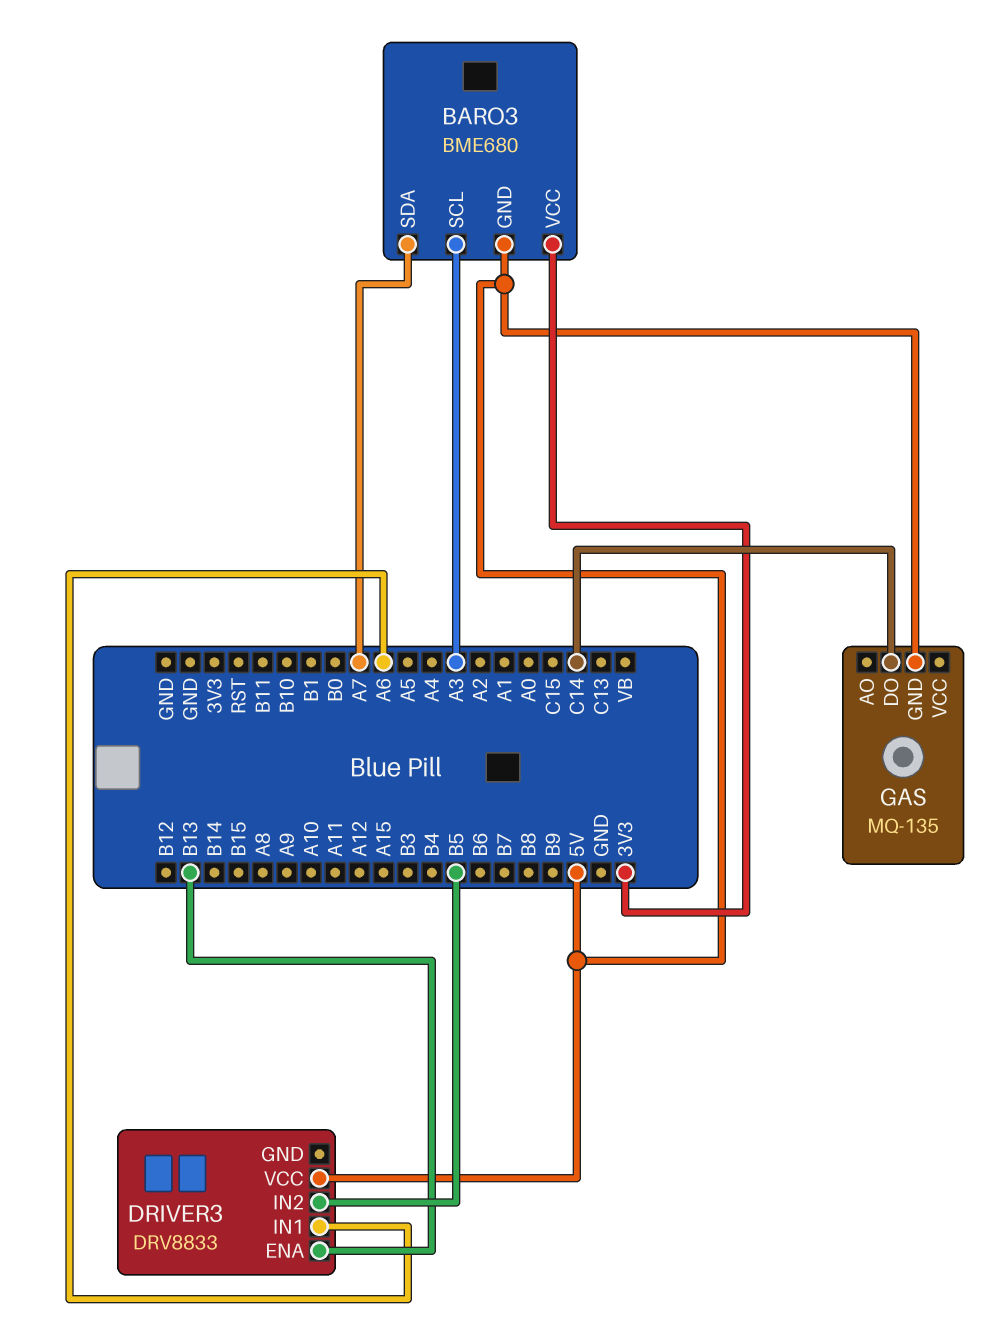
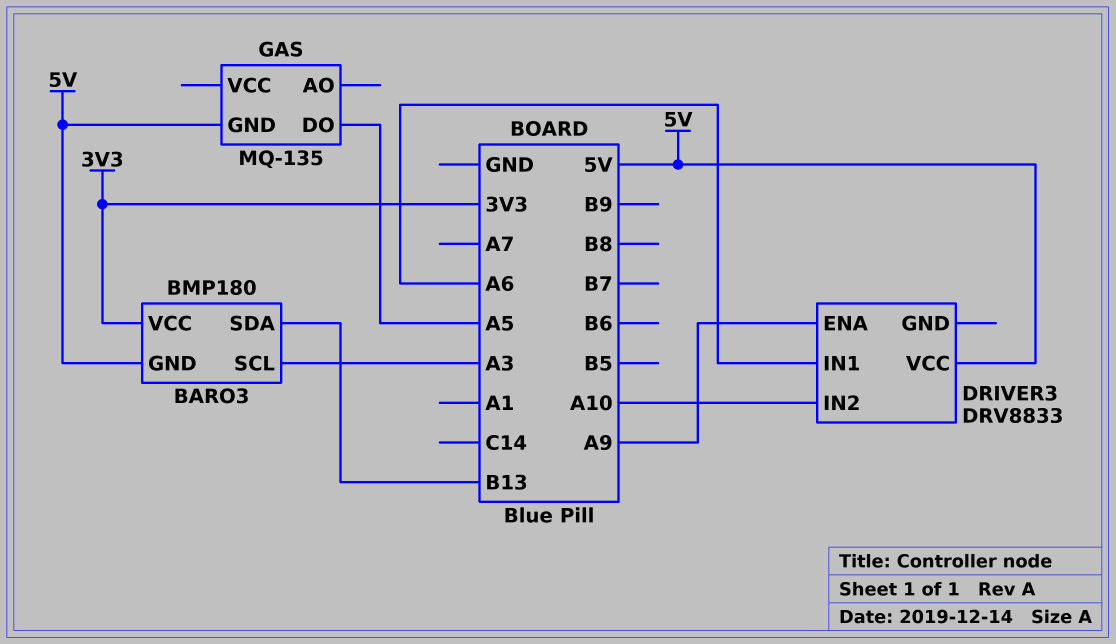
BARO3: BME680 -> BMP180
BARO3 pin SDA: A7 -> B13
DRIVER3 pin ENA: B13 -> A9
DRIVER3 pin IN2: B5 -> A10
GAS pin DO: C14 -> A5

